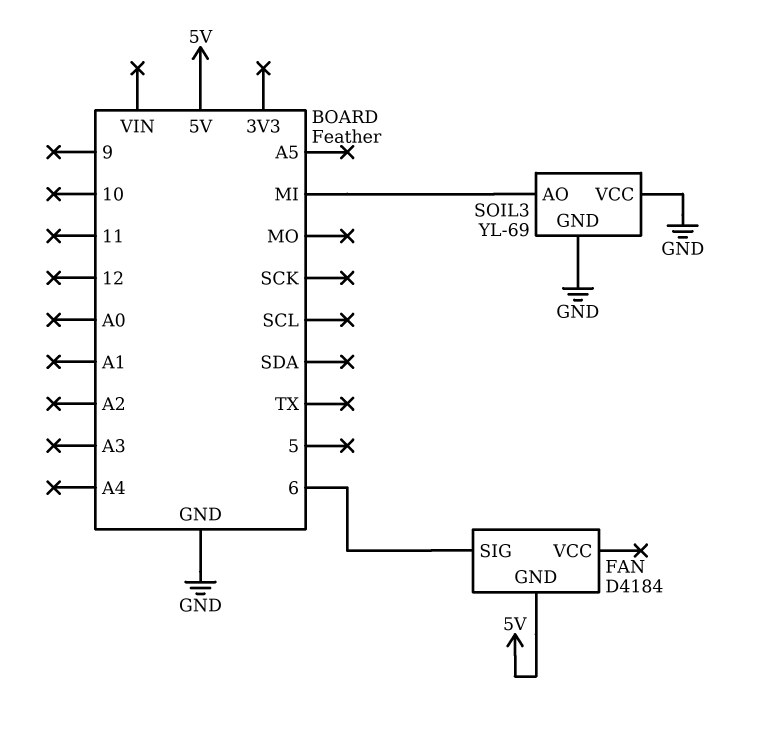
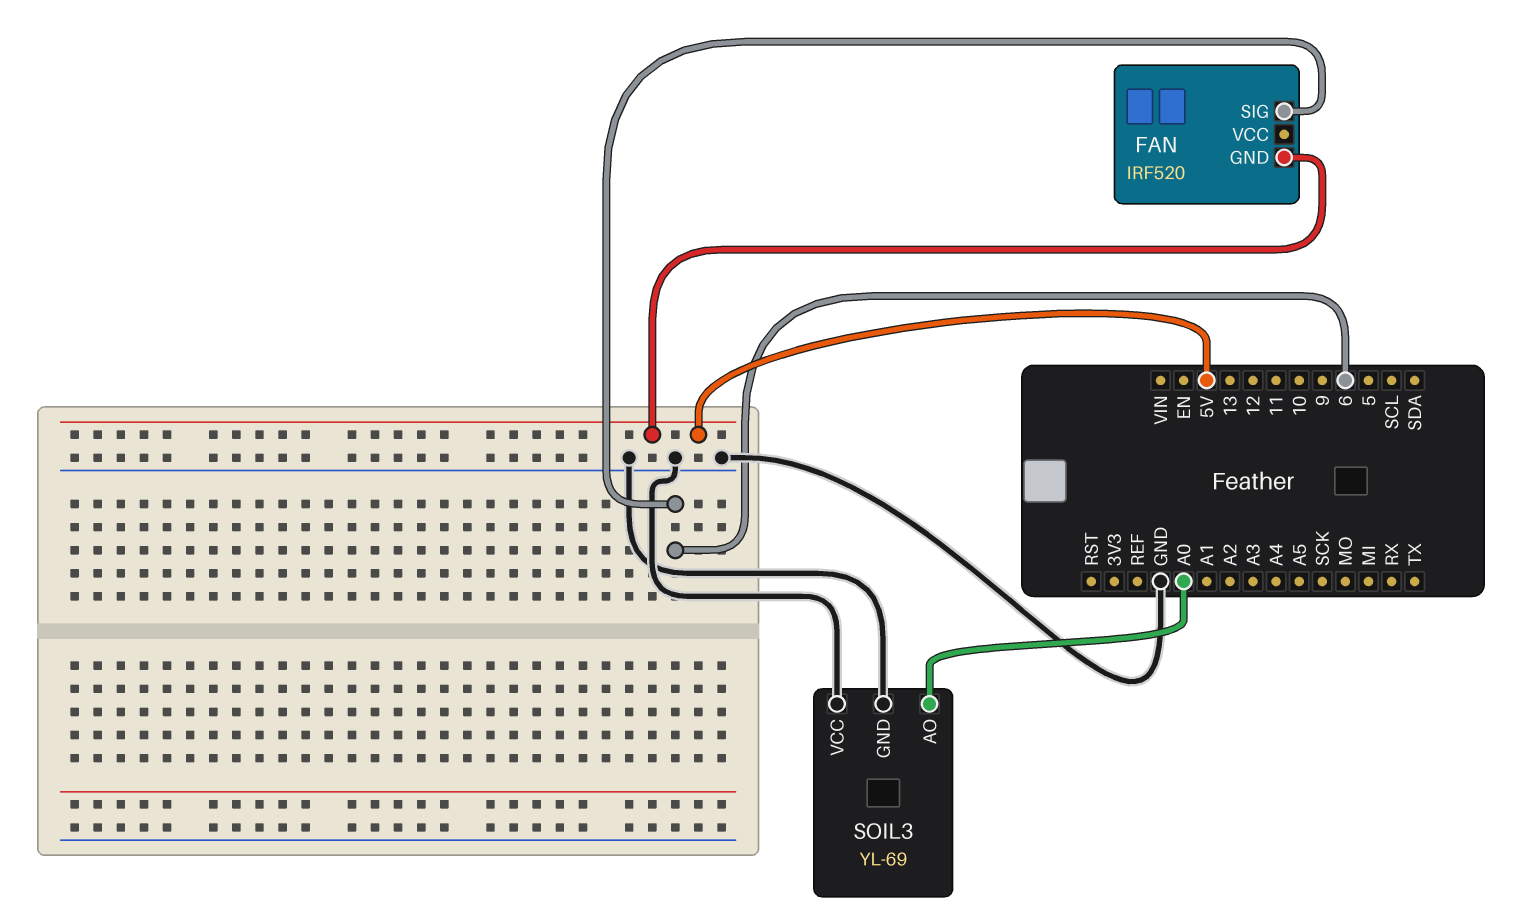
FAN: D4184 -> IRF520
SOIL3 pin AO: MI -> A0

